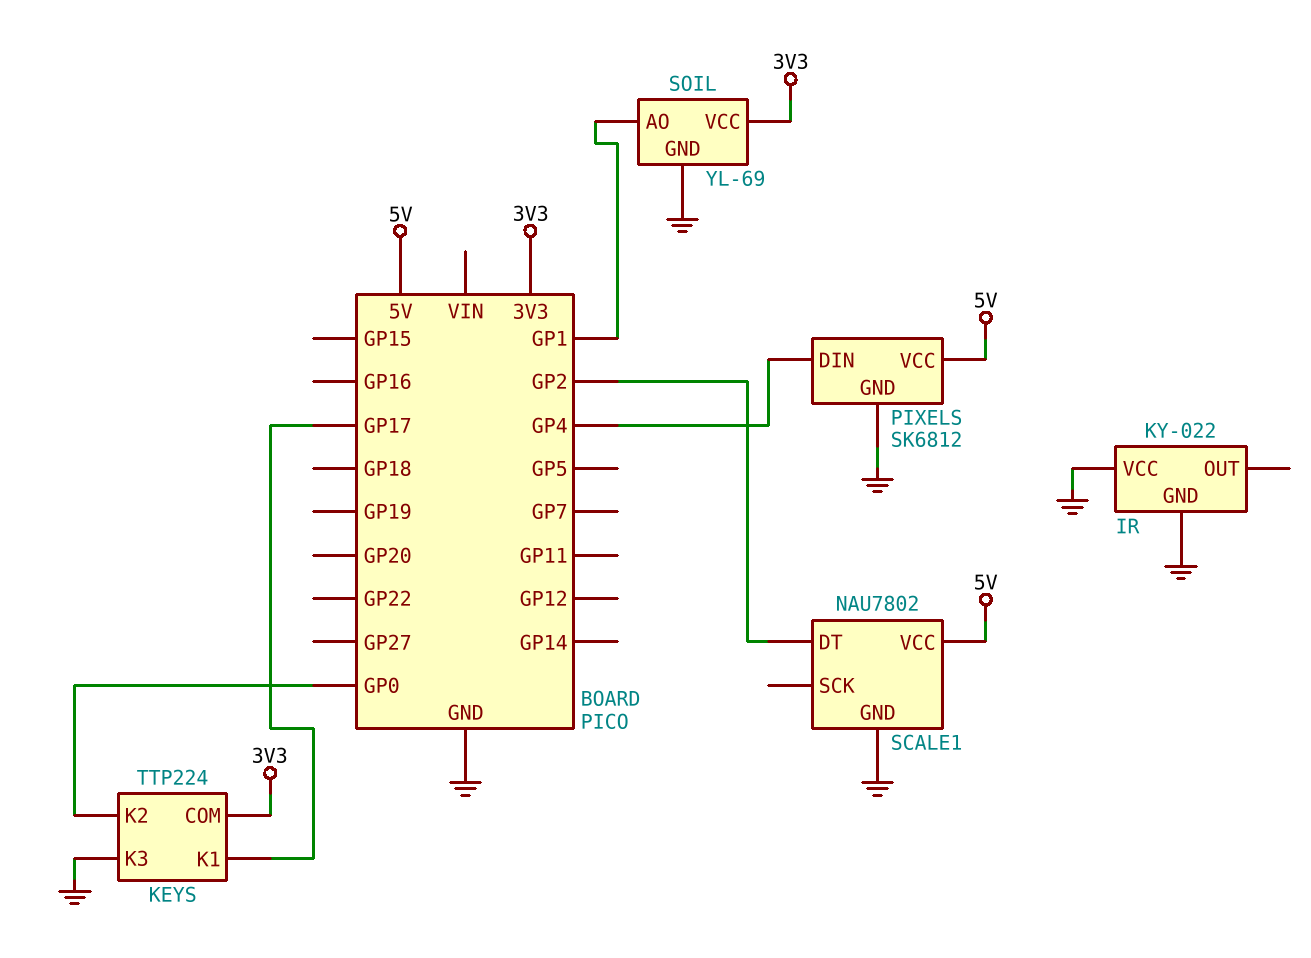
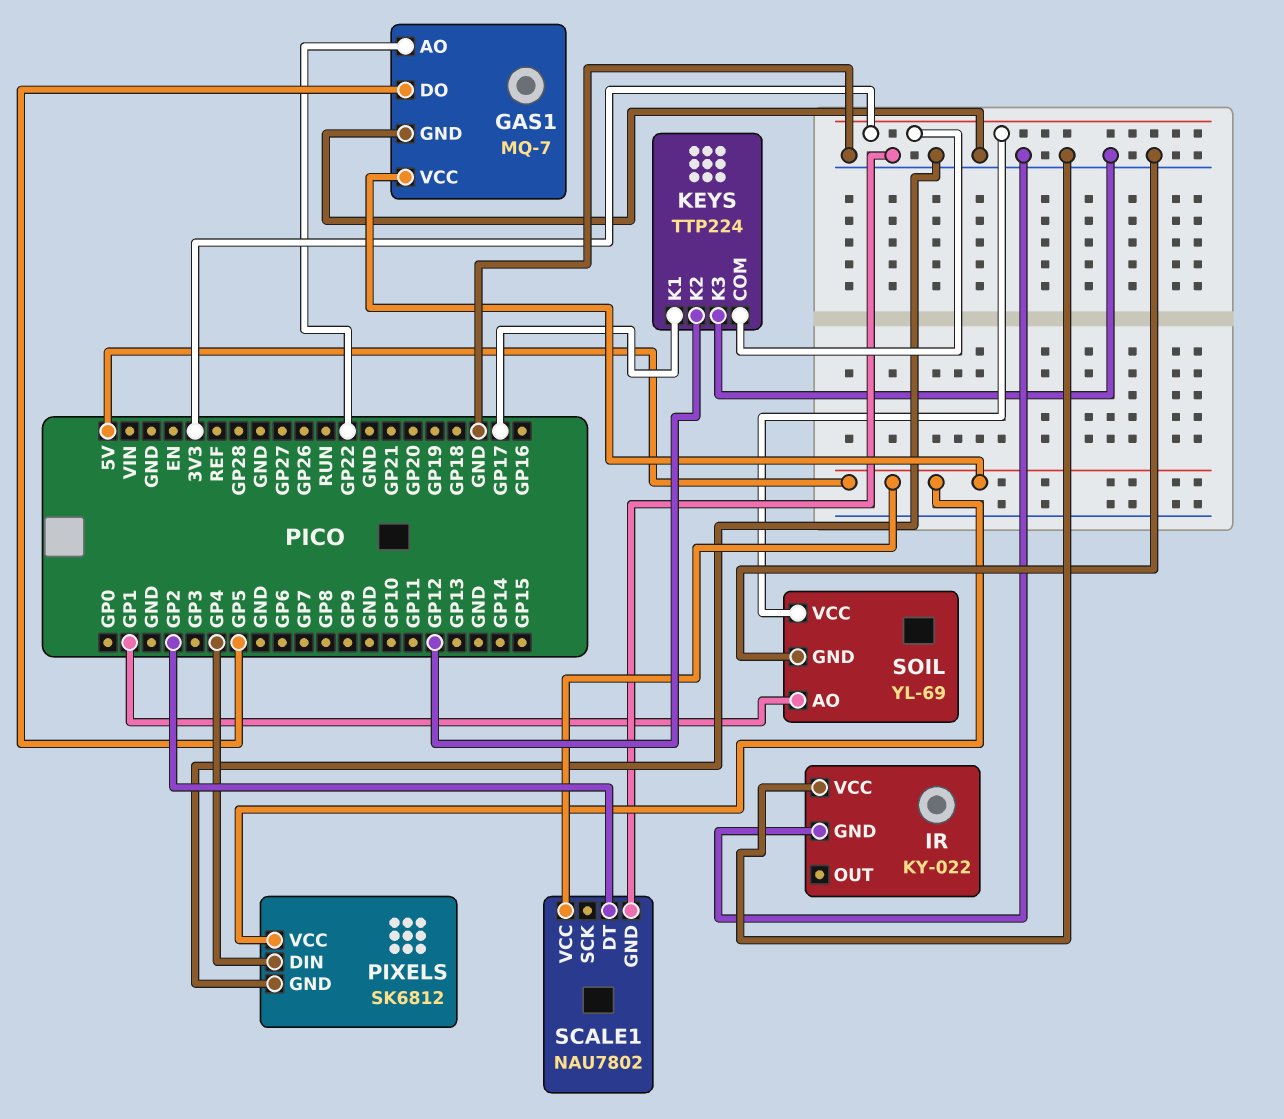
GAS1: none -> MQ-7
GAS1 pin AO: none -> GP22
GAS1 pin DO: none -> GP5
GAS1 pin GND: none -> GND
GAS1 pin VCC: none -> 5V
KEYS pin K2: GP0 -> GP12

